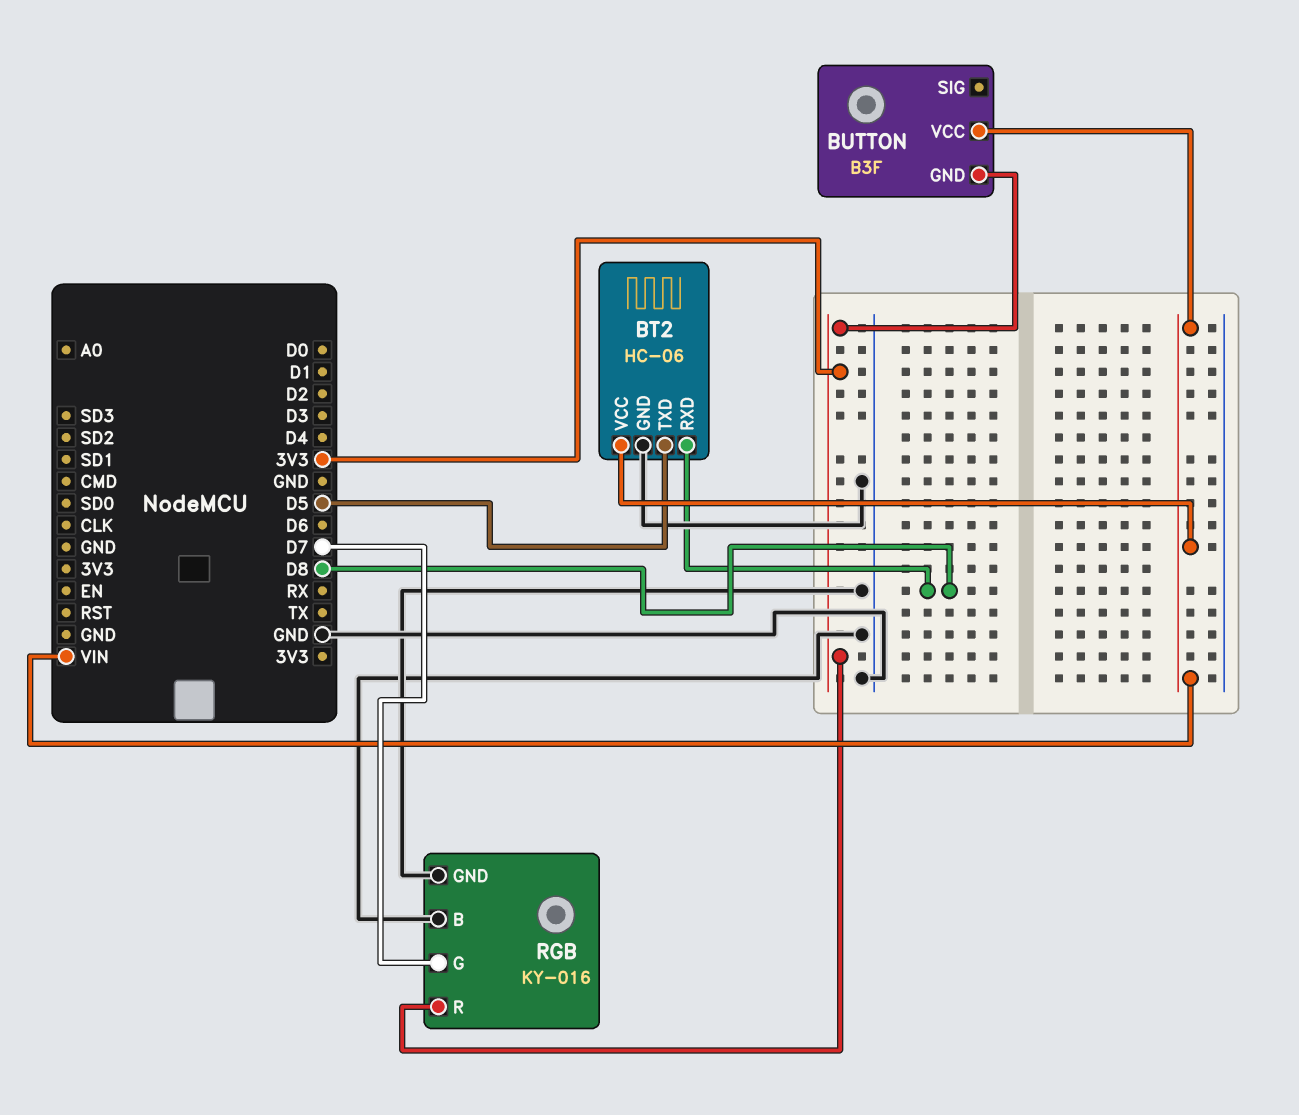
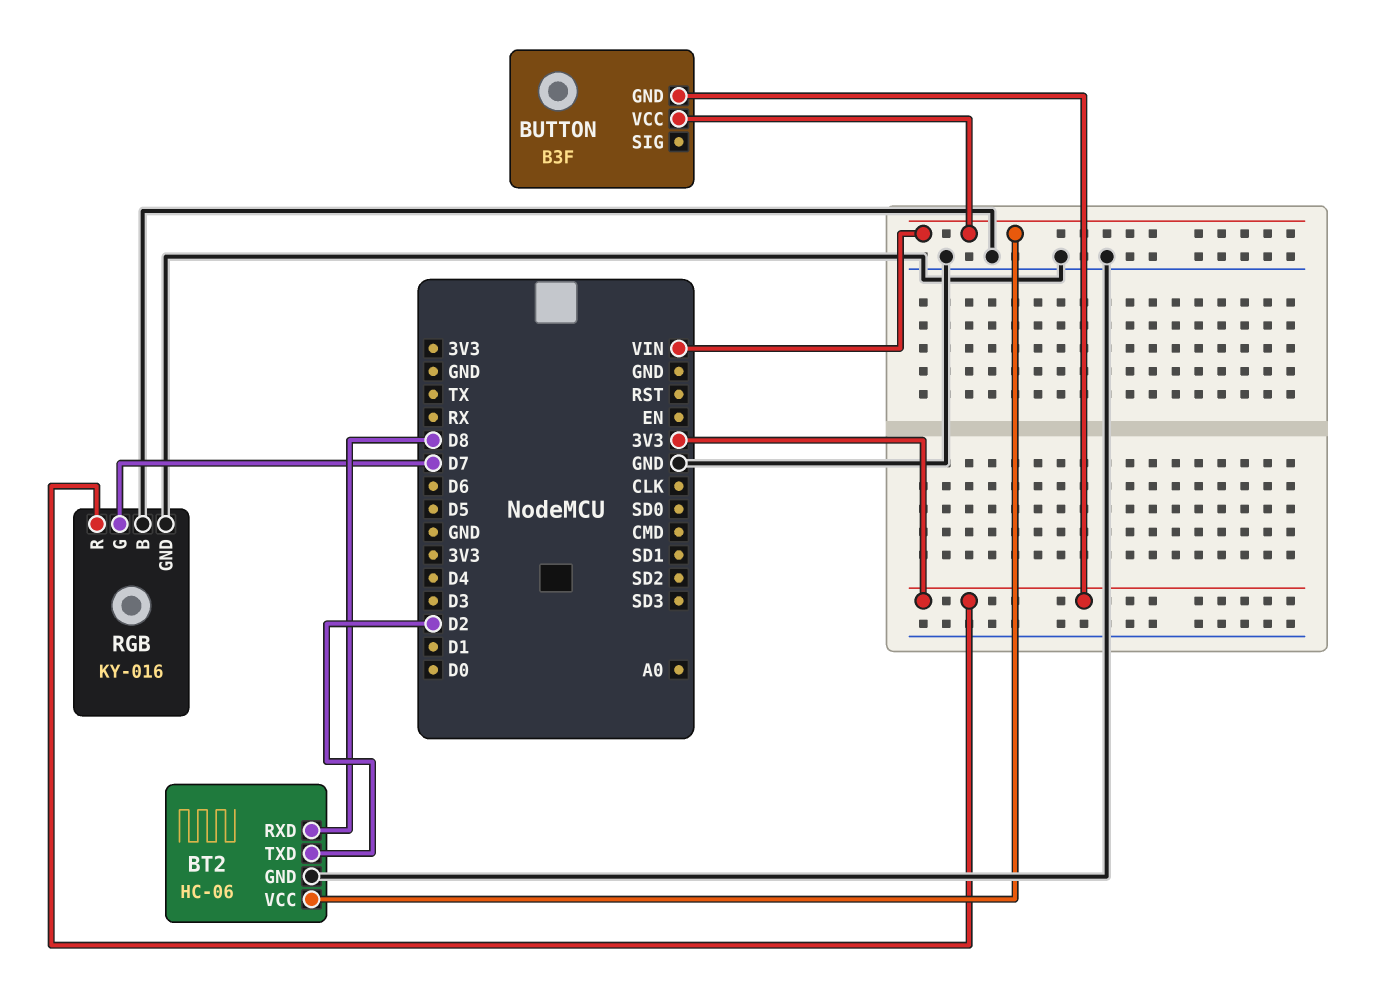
BT2 pin TXD: D5 -> D2

